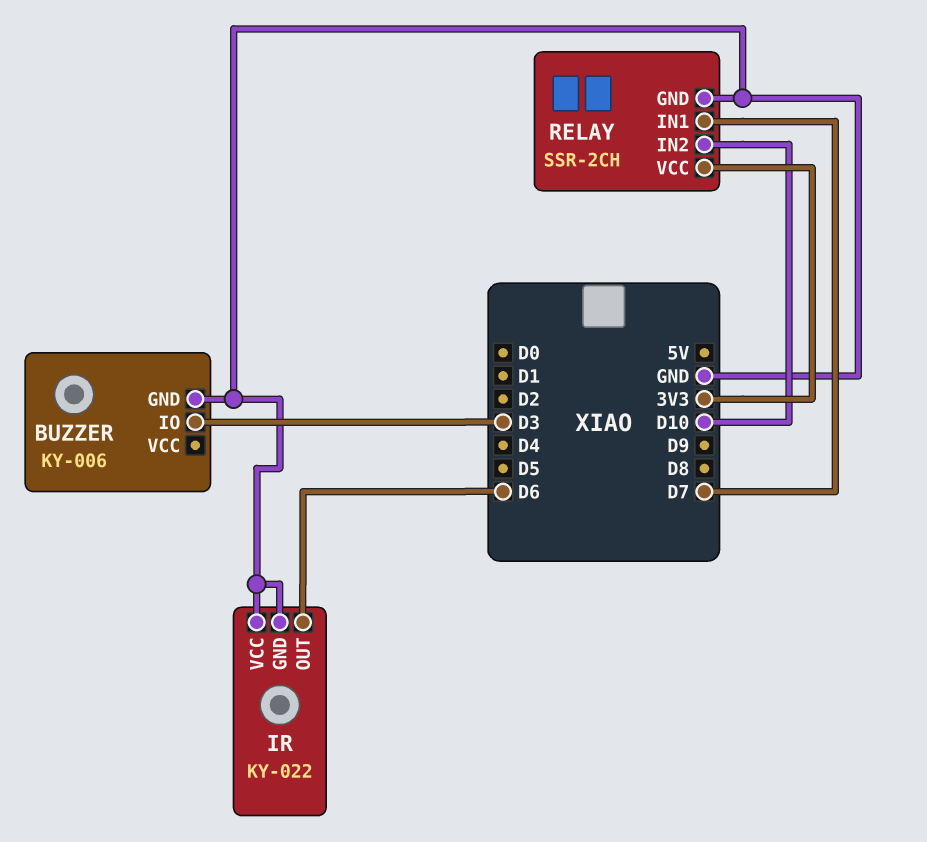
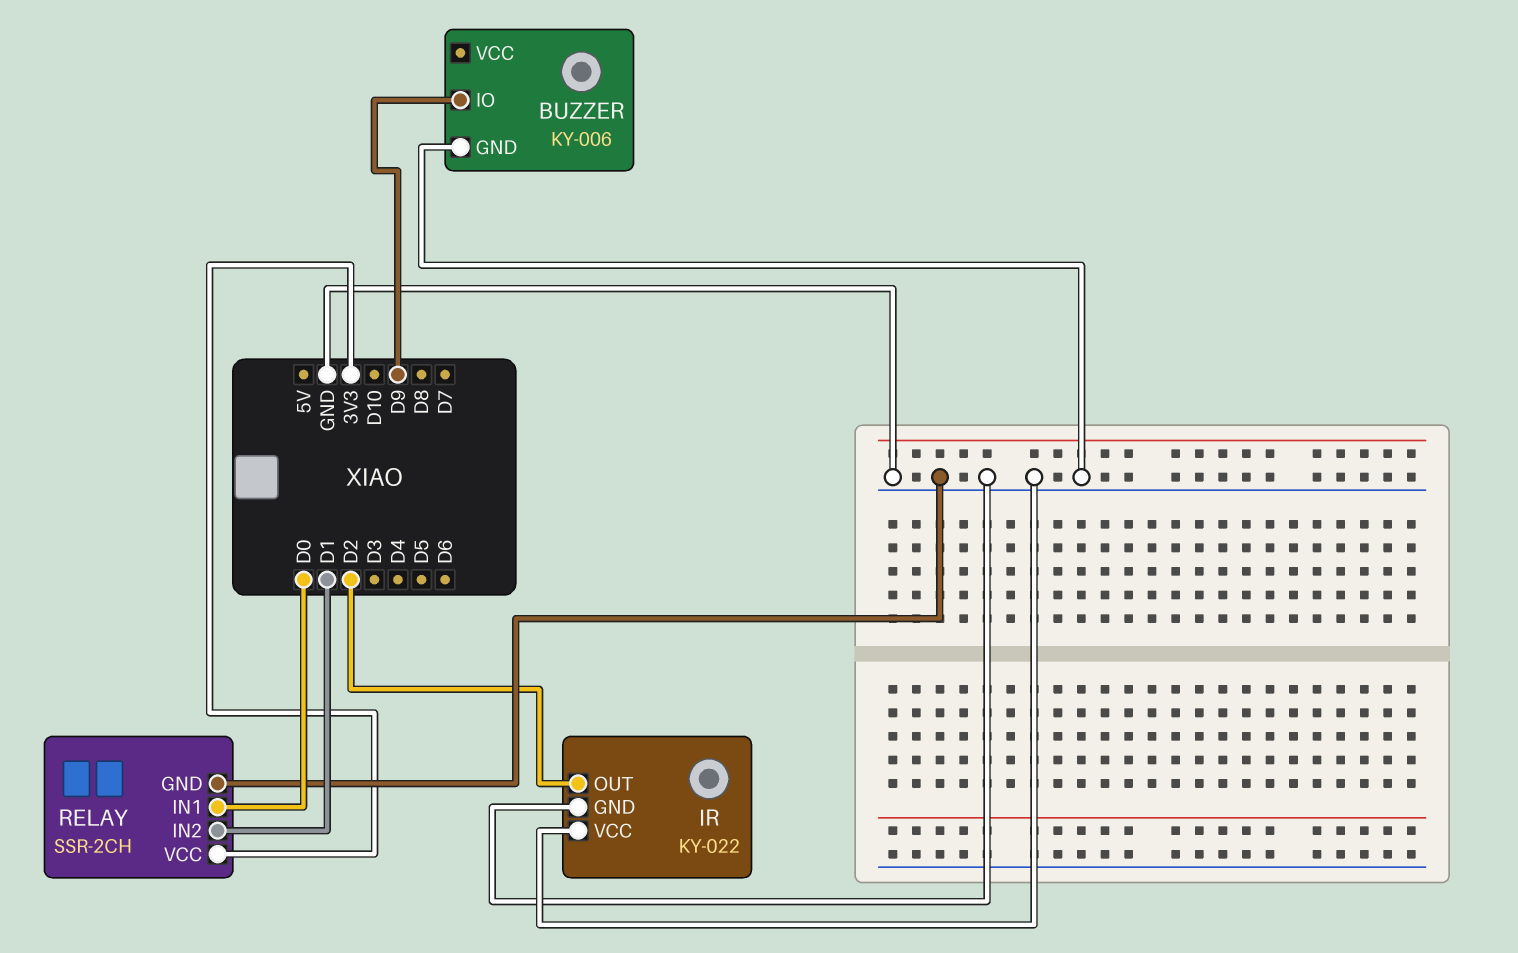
BUZZER pin IO: D3 -> D9
IR pin OUT: D6 -> D2
RELAY pin IN1: D7 -> D0
RELAY pin IN2: D10 -> D1

